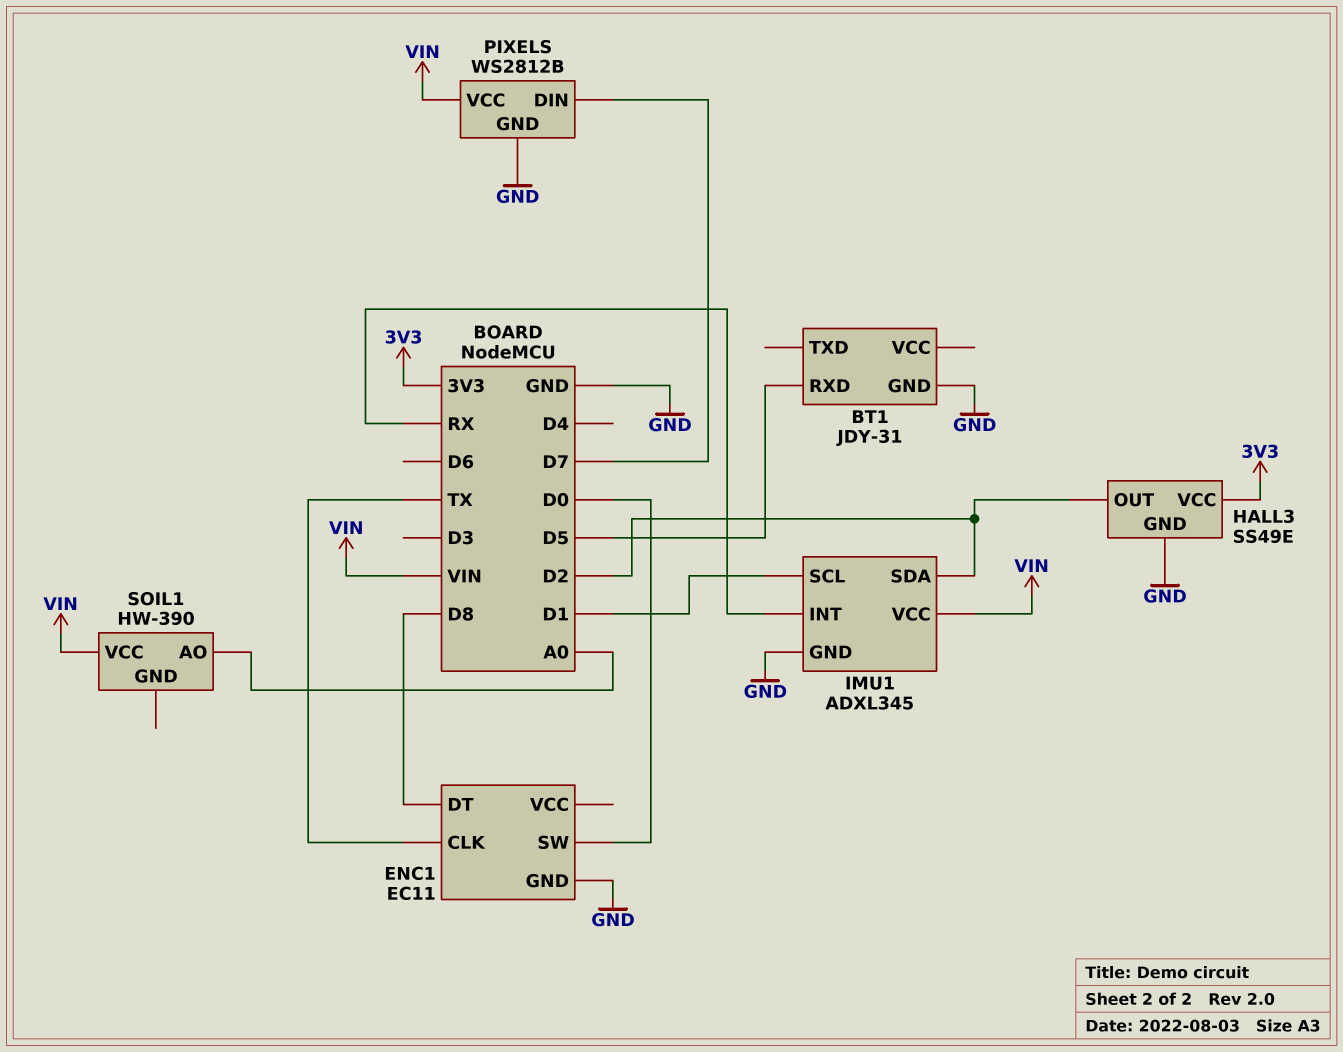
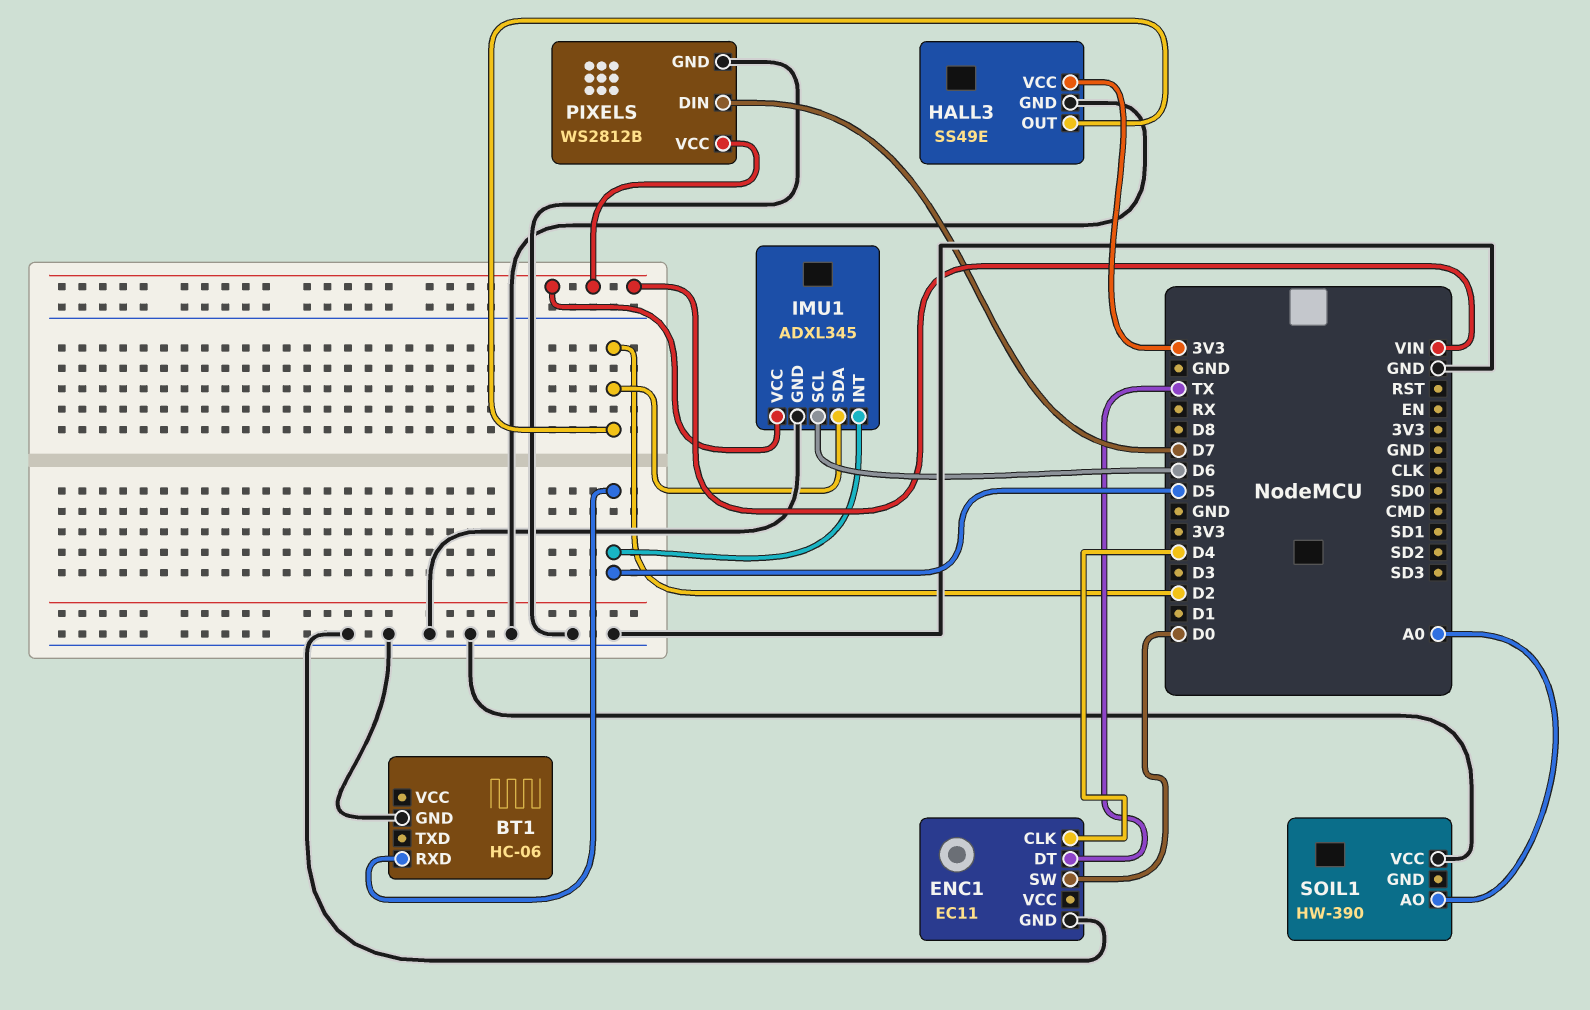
BT1: JDY-31 -> HC-06
ENC1 pin CLK: TX -> D4
ENC1 pin DT: D8 -> TX
IMU1 pin INT: RX -> D5
IMU1 pin SCL: D1 -> D6
SOIL1 pin VCC: VIN -> GND

